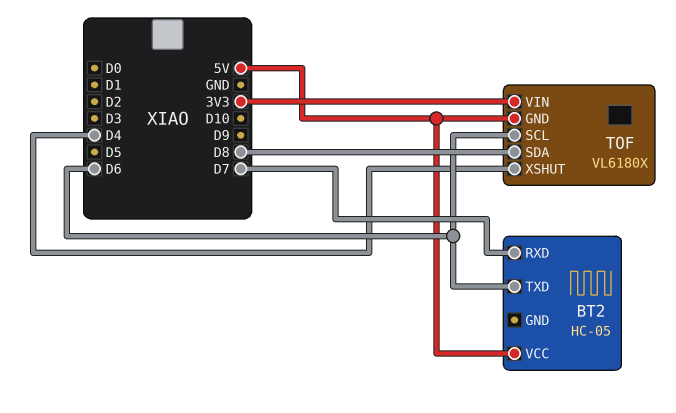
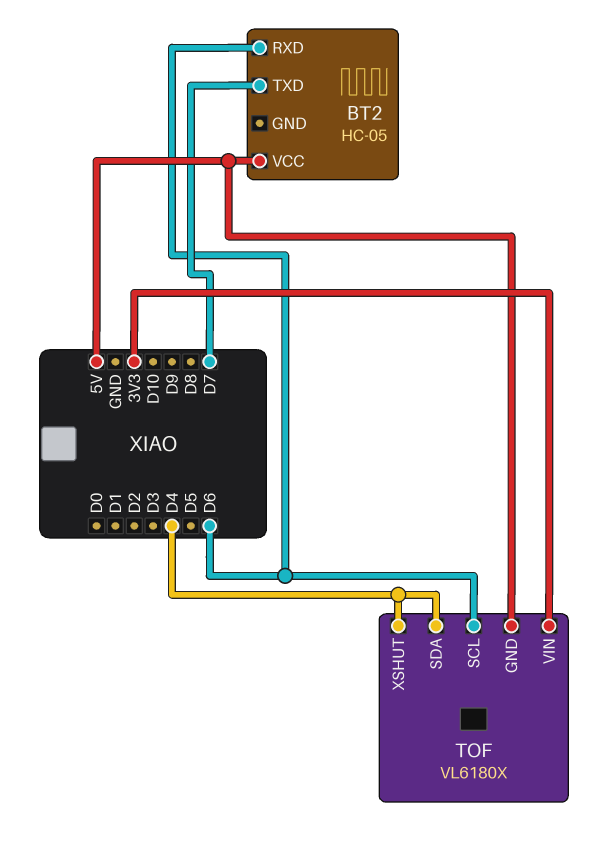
BT2 pin RXD: D7 -> D6
BT2 pin TXD: D6 -> D7
TOF pin SDA: D8 -> D4

